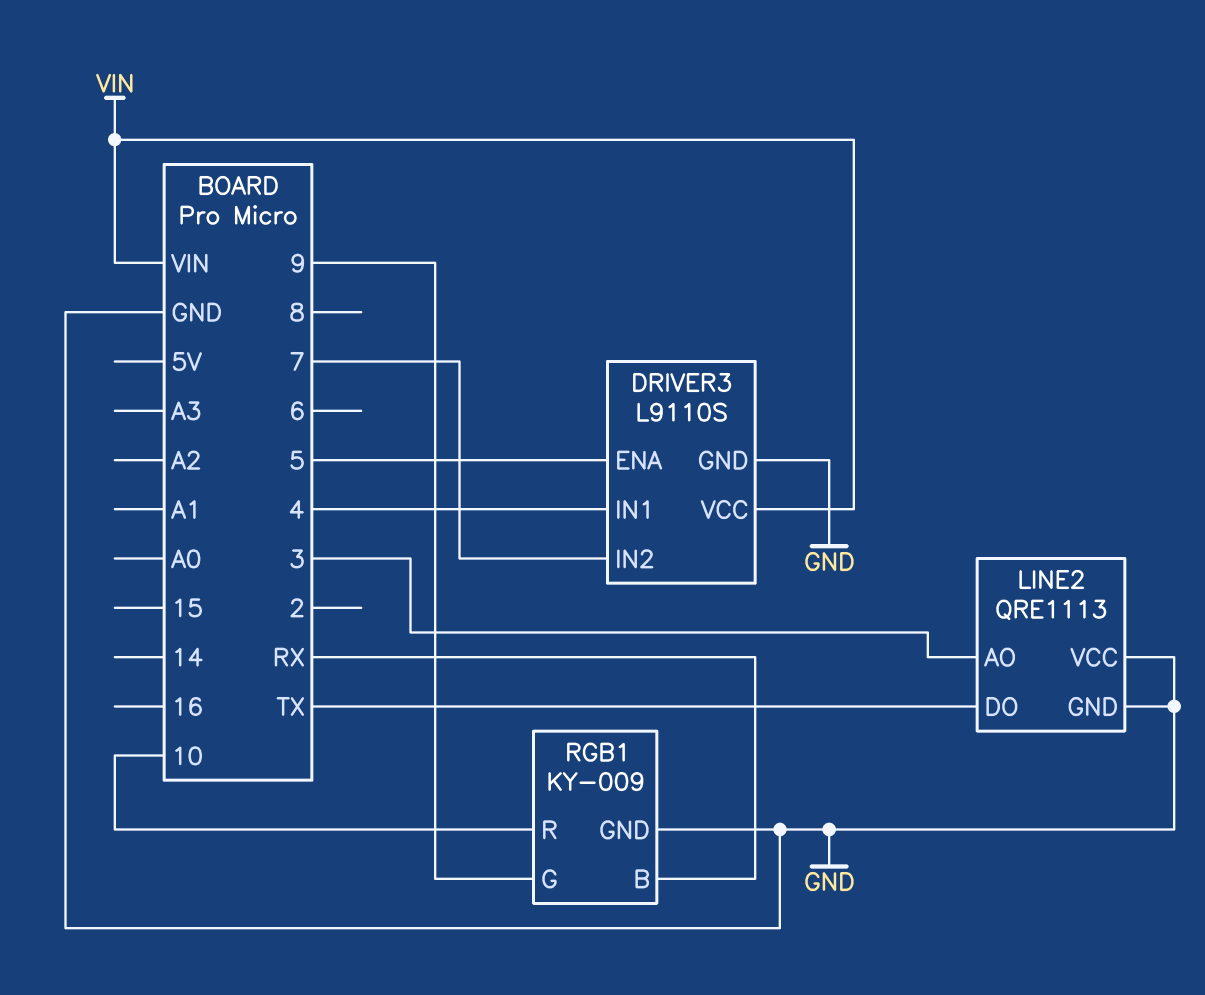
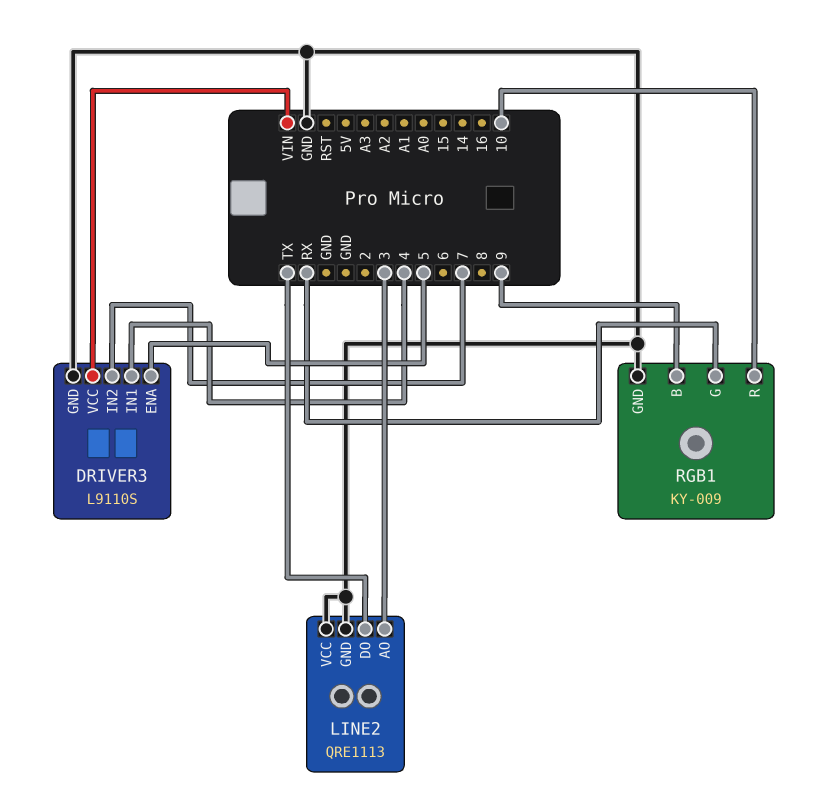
RGB1 pin B: RX -> 9
RGB1 pin G: 9 -> RX

